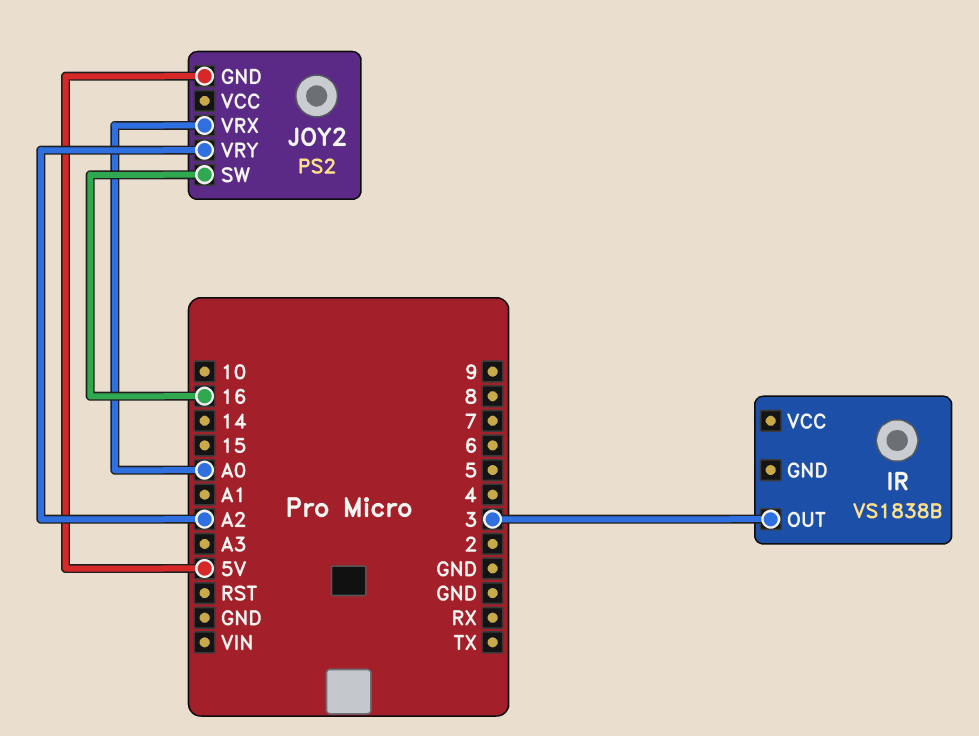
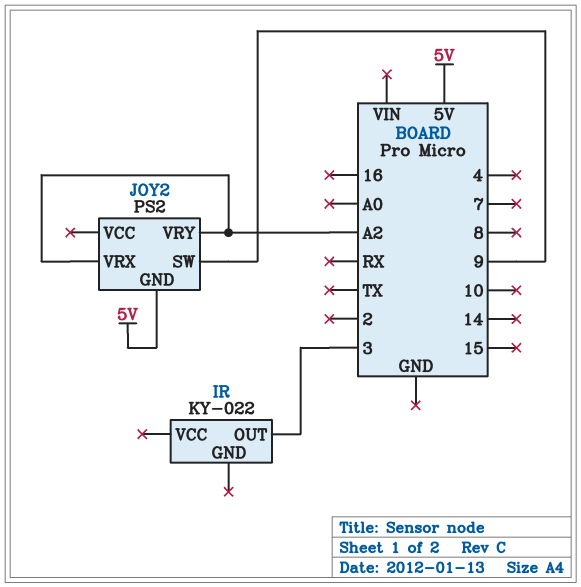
IR: VS1838B -> KY-022
JOY2 pin SW: 16 -> 9
JOY2 pin VRX: A0 -> A2

